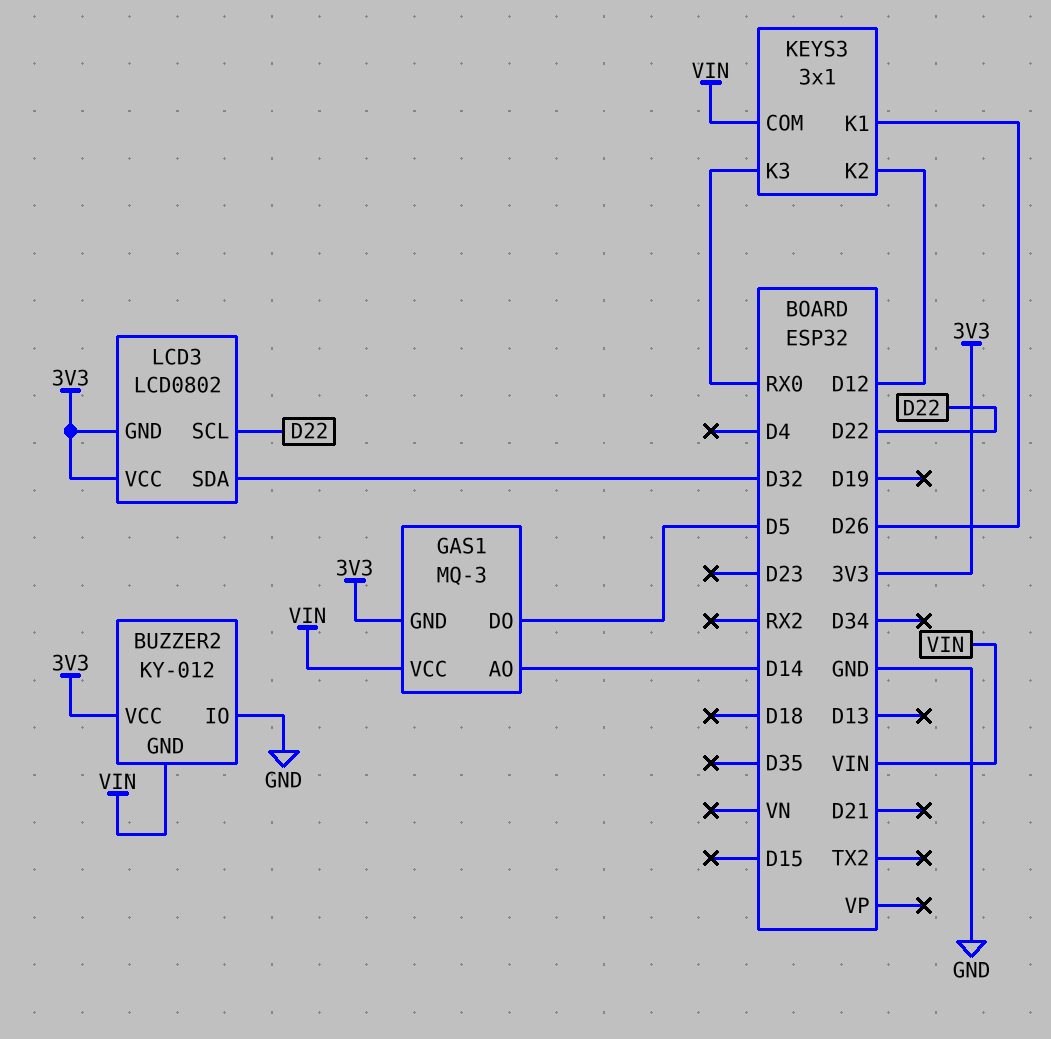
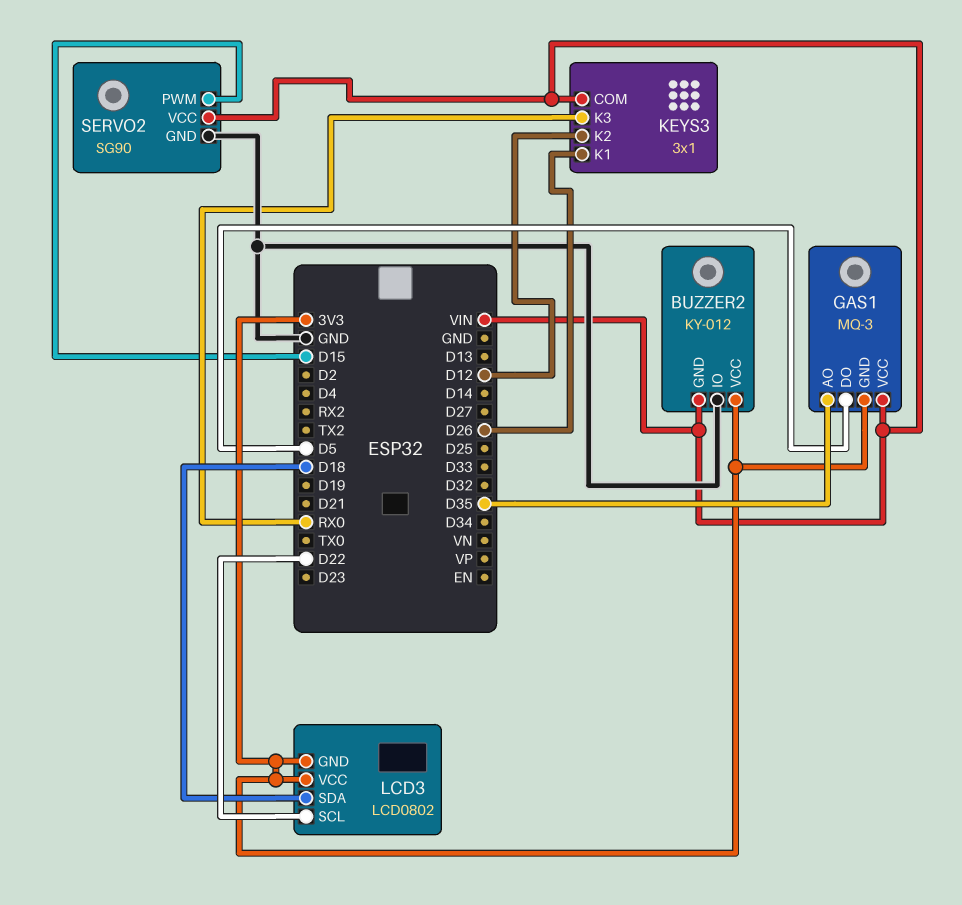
GAS1 pin AO: D14 -> D35
LCD3 pin SDA: D32 -> D18
SERVO2: none -> SG90
SERVO2 pin GND: none -> GND
SERVO2 pin PWM: none -> D15
SERVO2 pin VCC: none -> VIN

